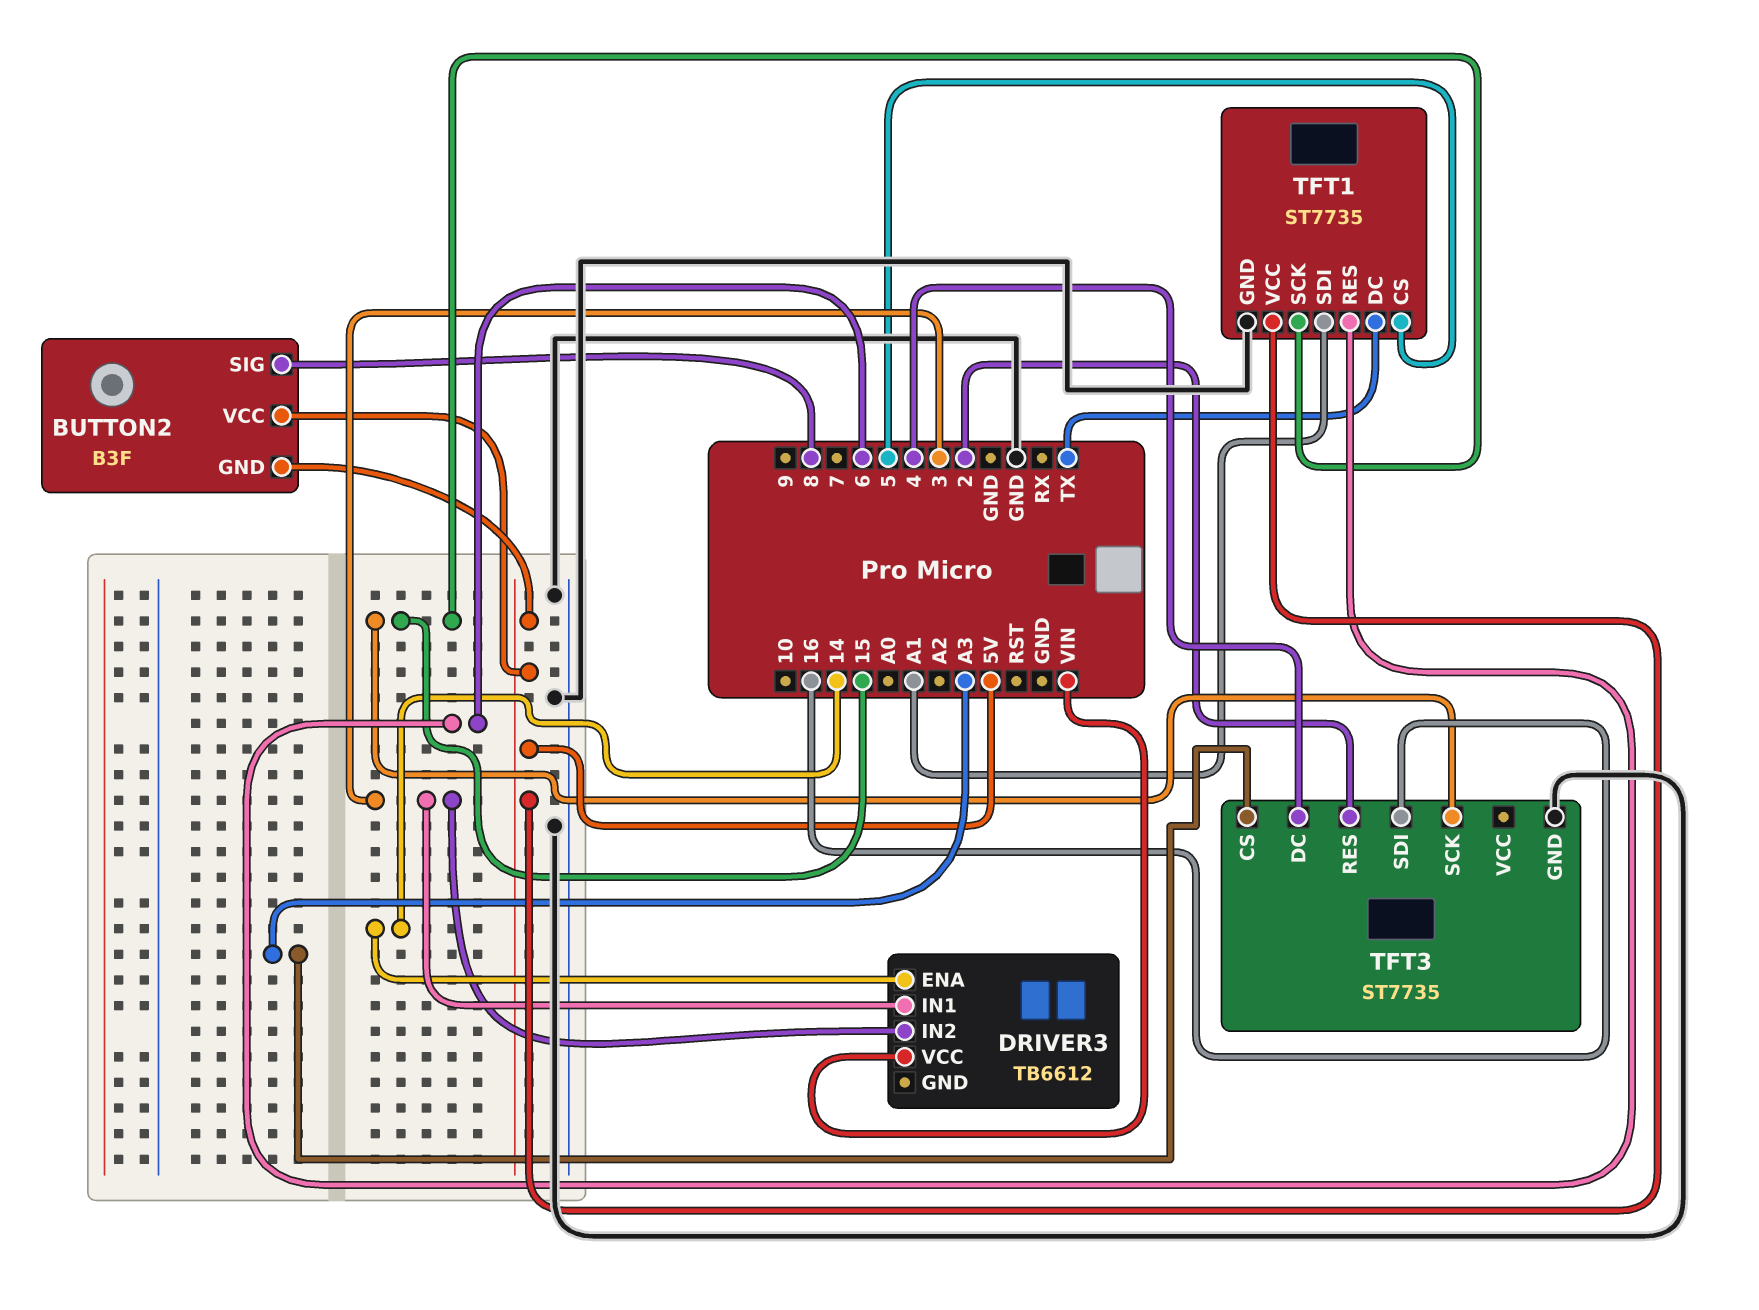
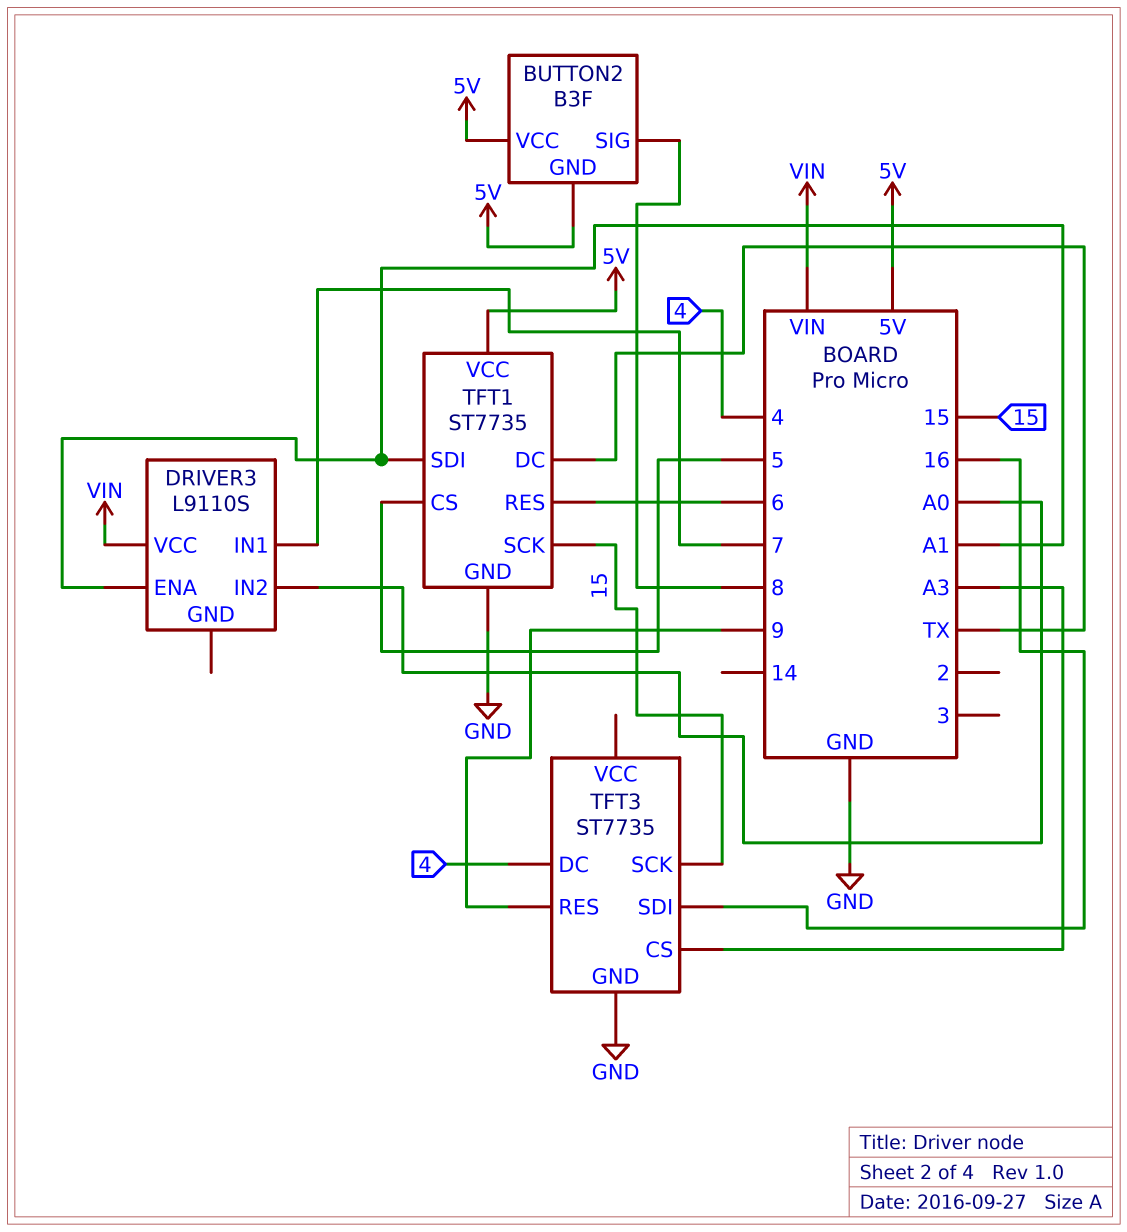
DRIVER3: TB6612 -> L9110S
DRIVER3 pin ENA: 14 -> A1
DRIVER3 pin IN1: 3 -> 7
DRIVER3 pin IN2: 3 -> A0
TFT3 pin RES: 2 -> 9

